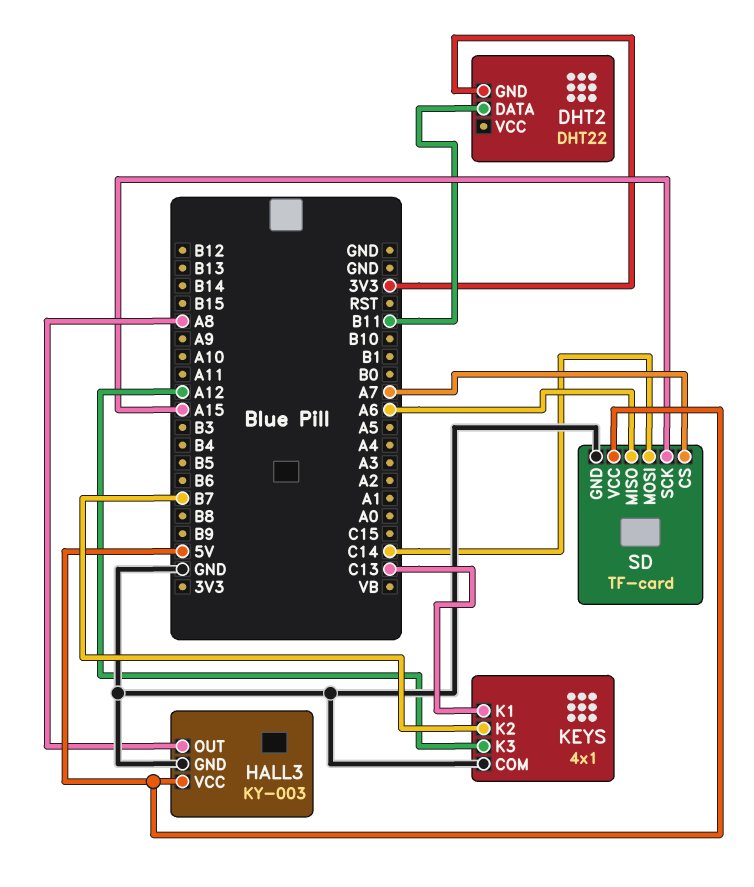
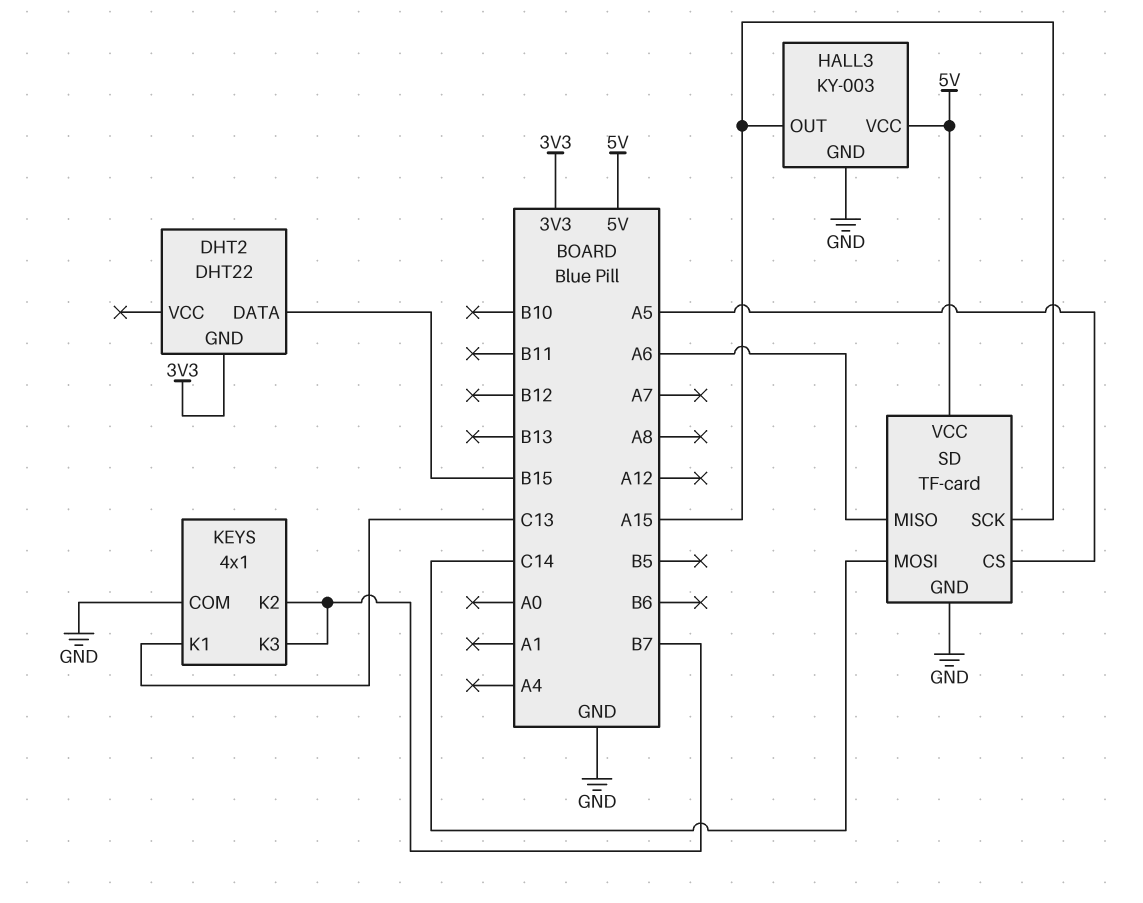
DHT2 pin DATA: B11 -> B15
HALL3 pin OUT: A8 -> A15
KEYS pin K3: A12 -> B7
SD pin CS: A7 -> A5

